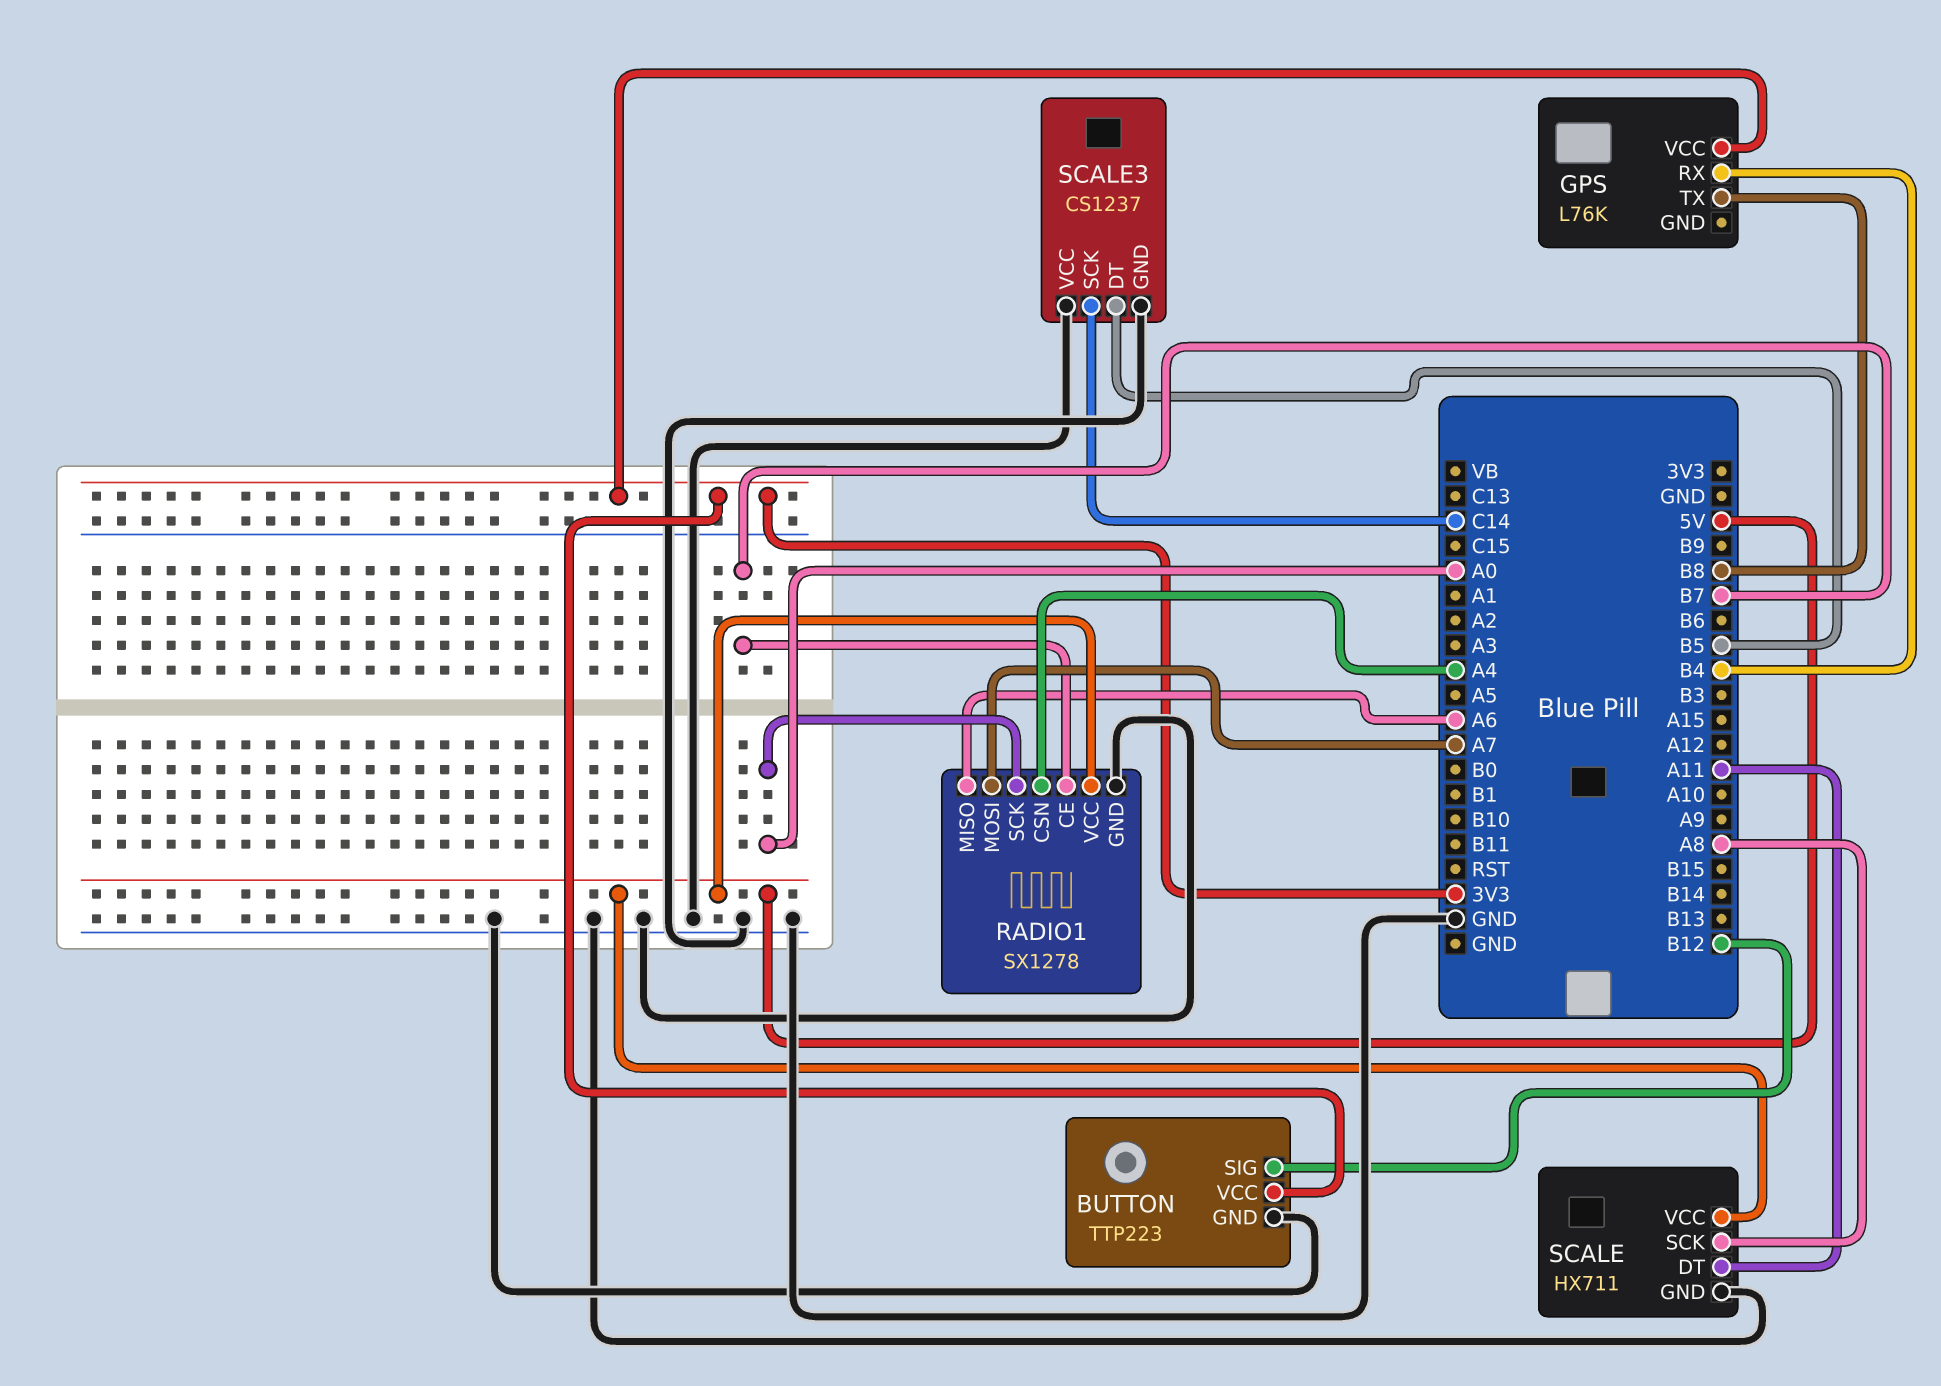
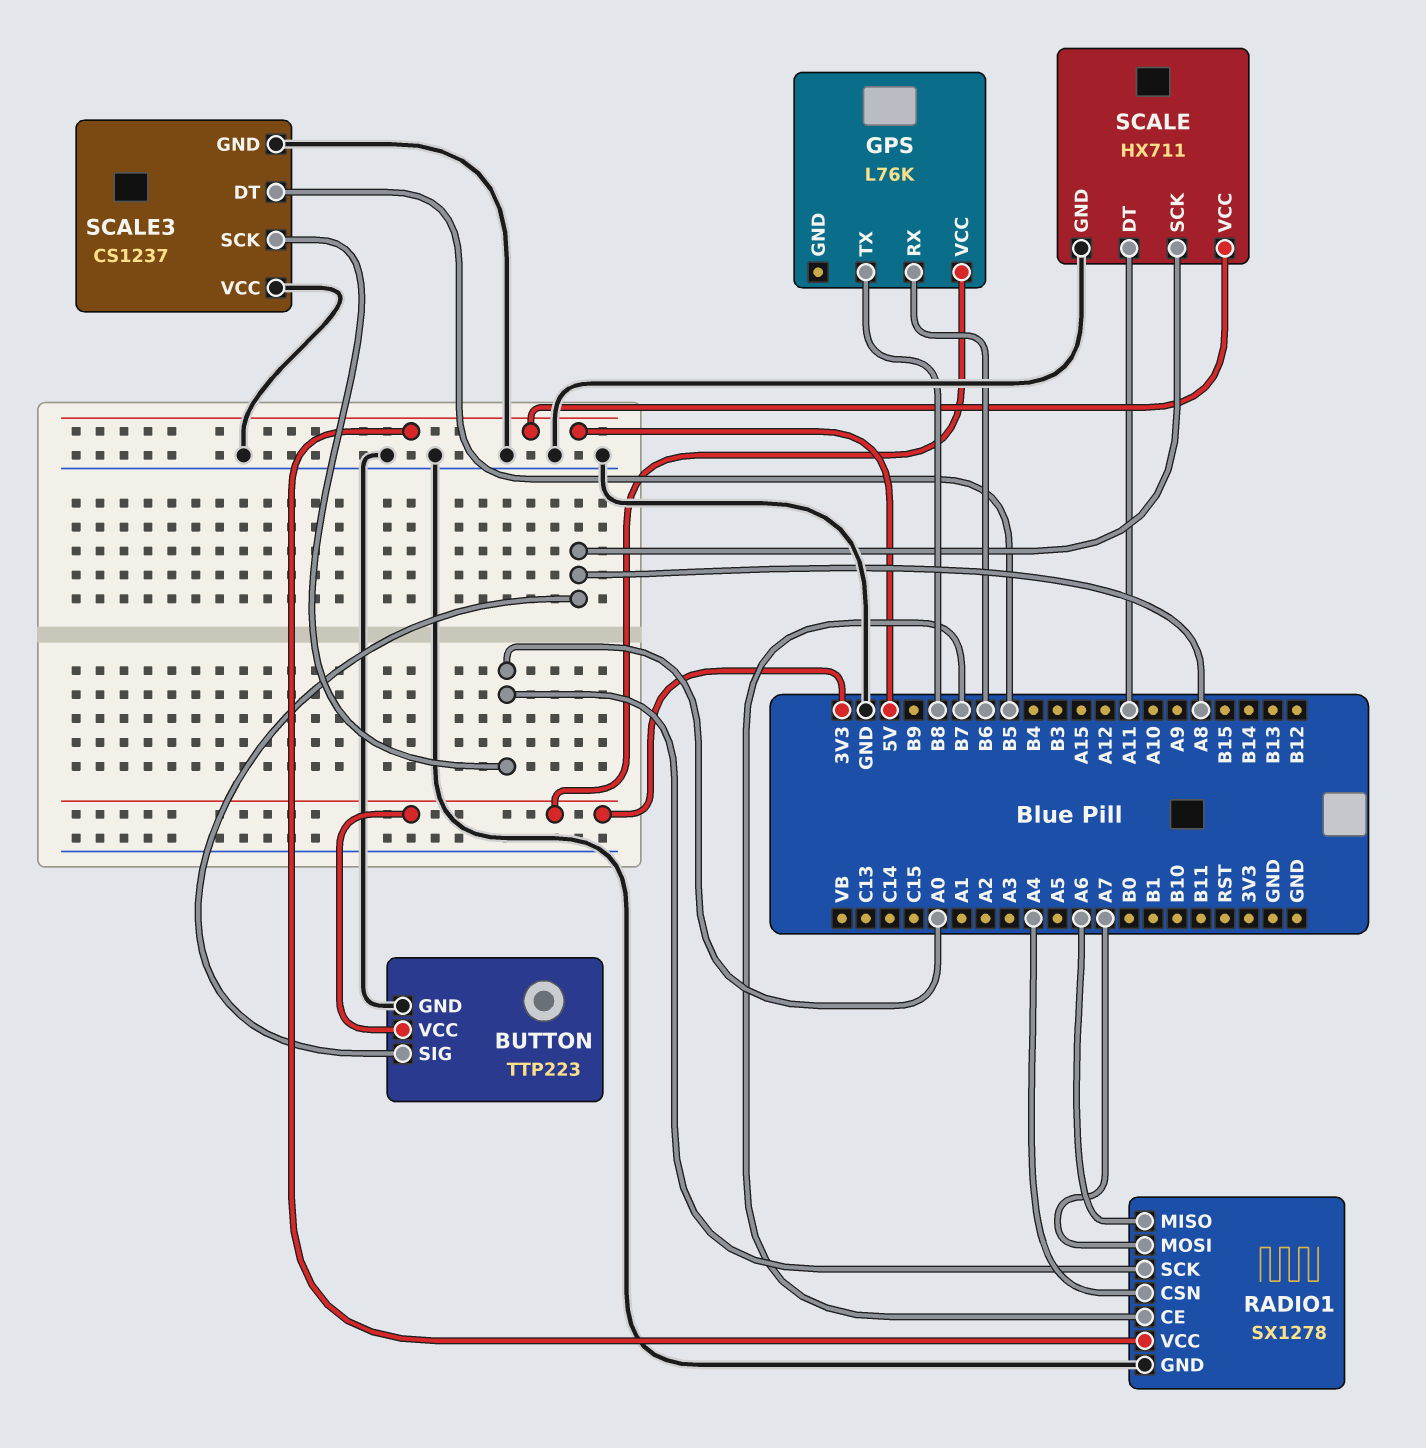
BUTTON pin SIG: B12 -> A8
GPS pin RX: B4 -> B6
SCALE3 pin SCK: C14 -> A0

